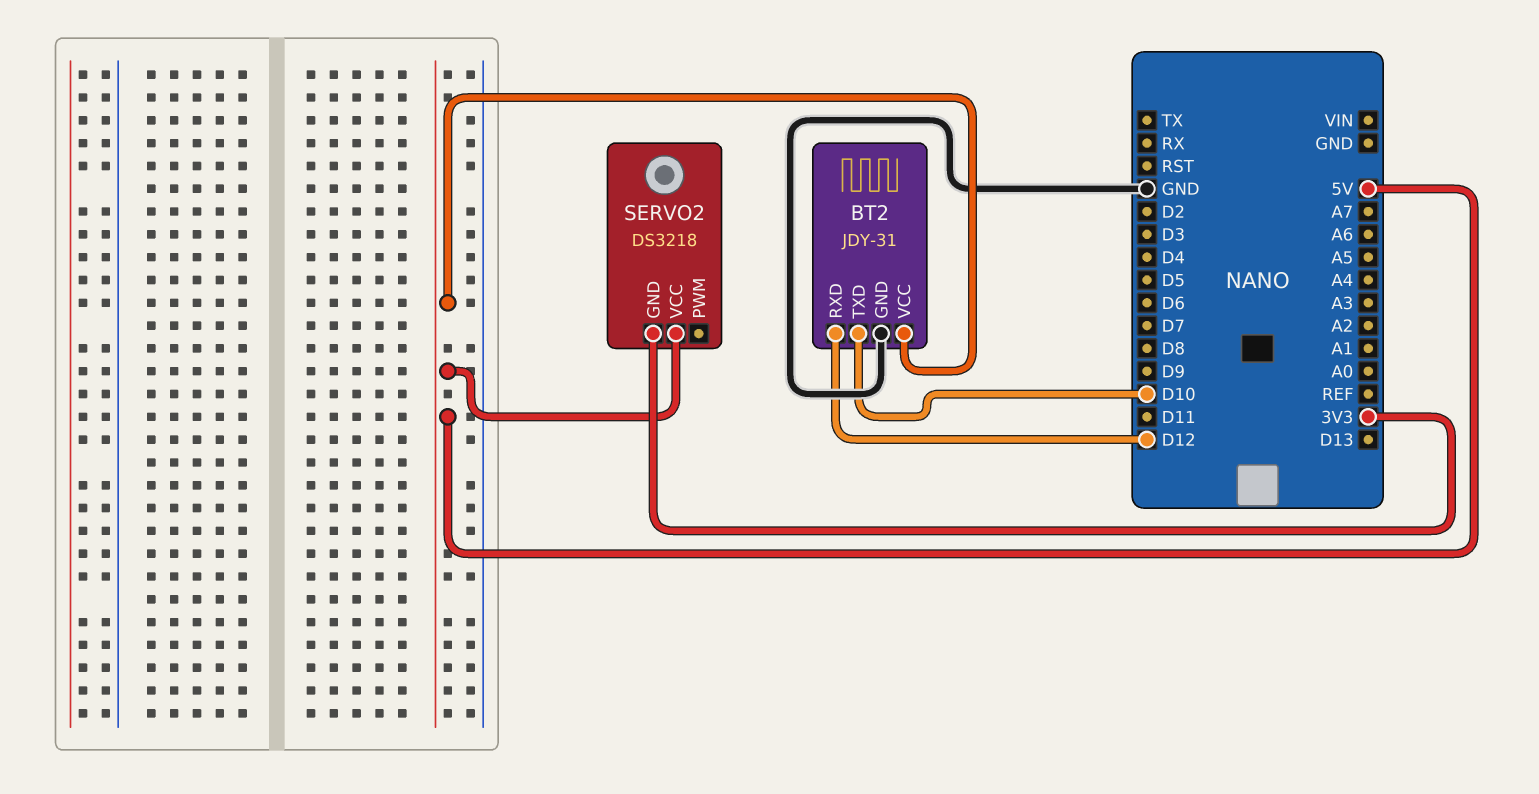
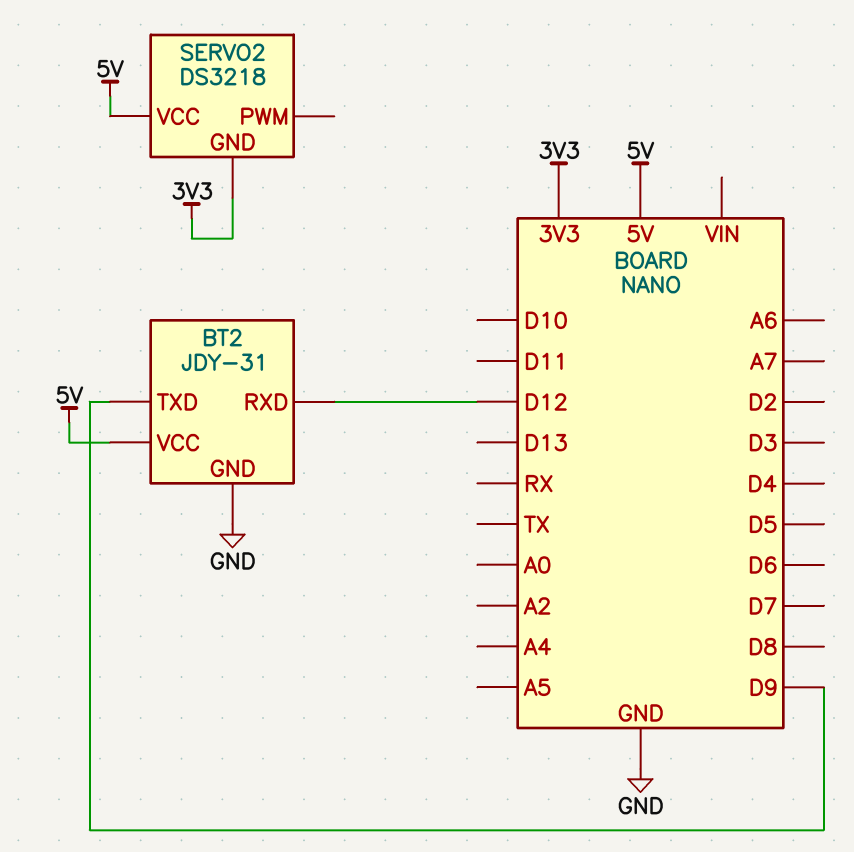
BT2 pin TXD: D10 -> D9

